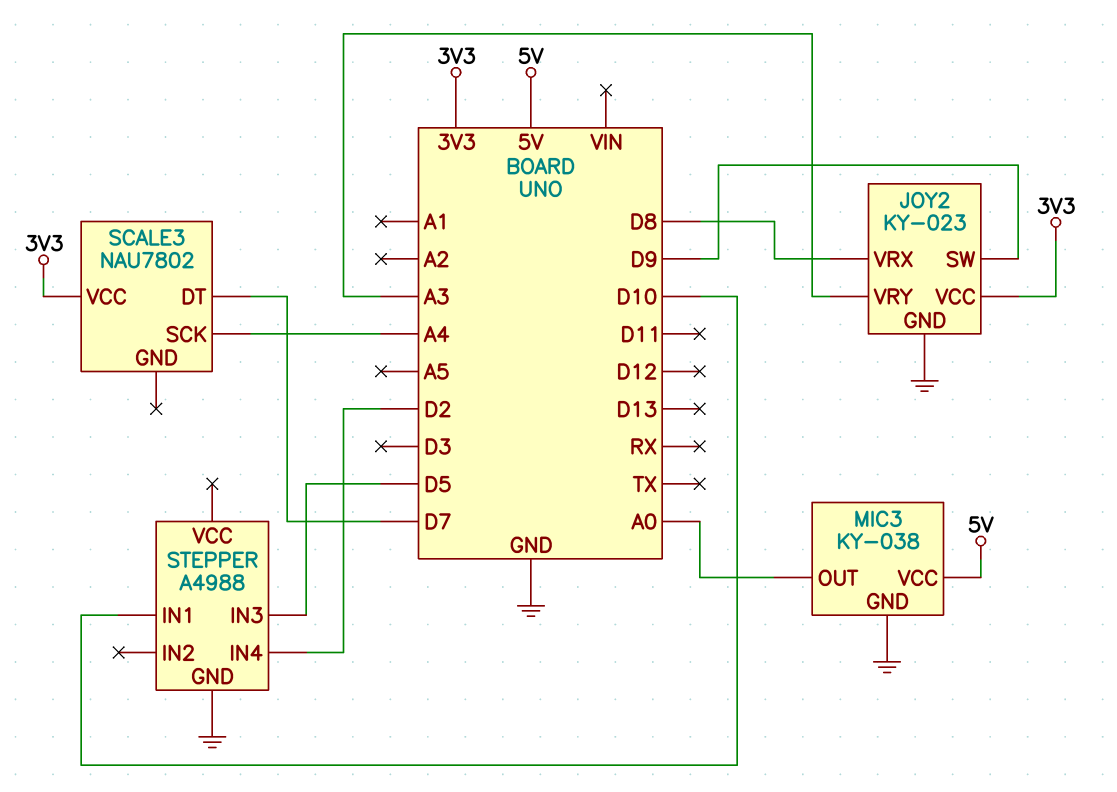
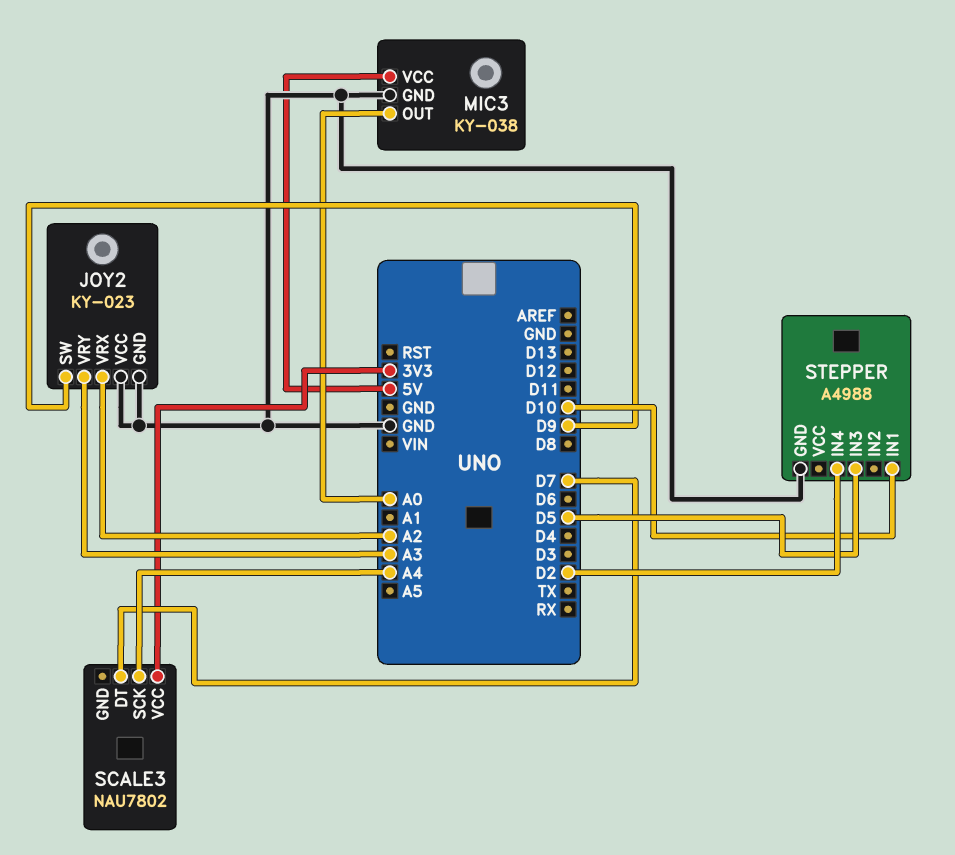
JOY2 pin VCC: 3V3 -> GND
JOY2 pin VRX: D8 -> A2

